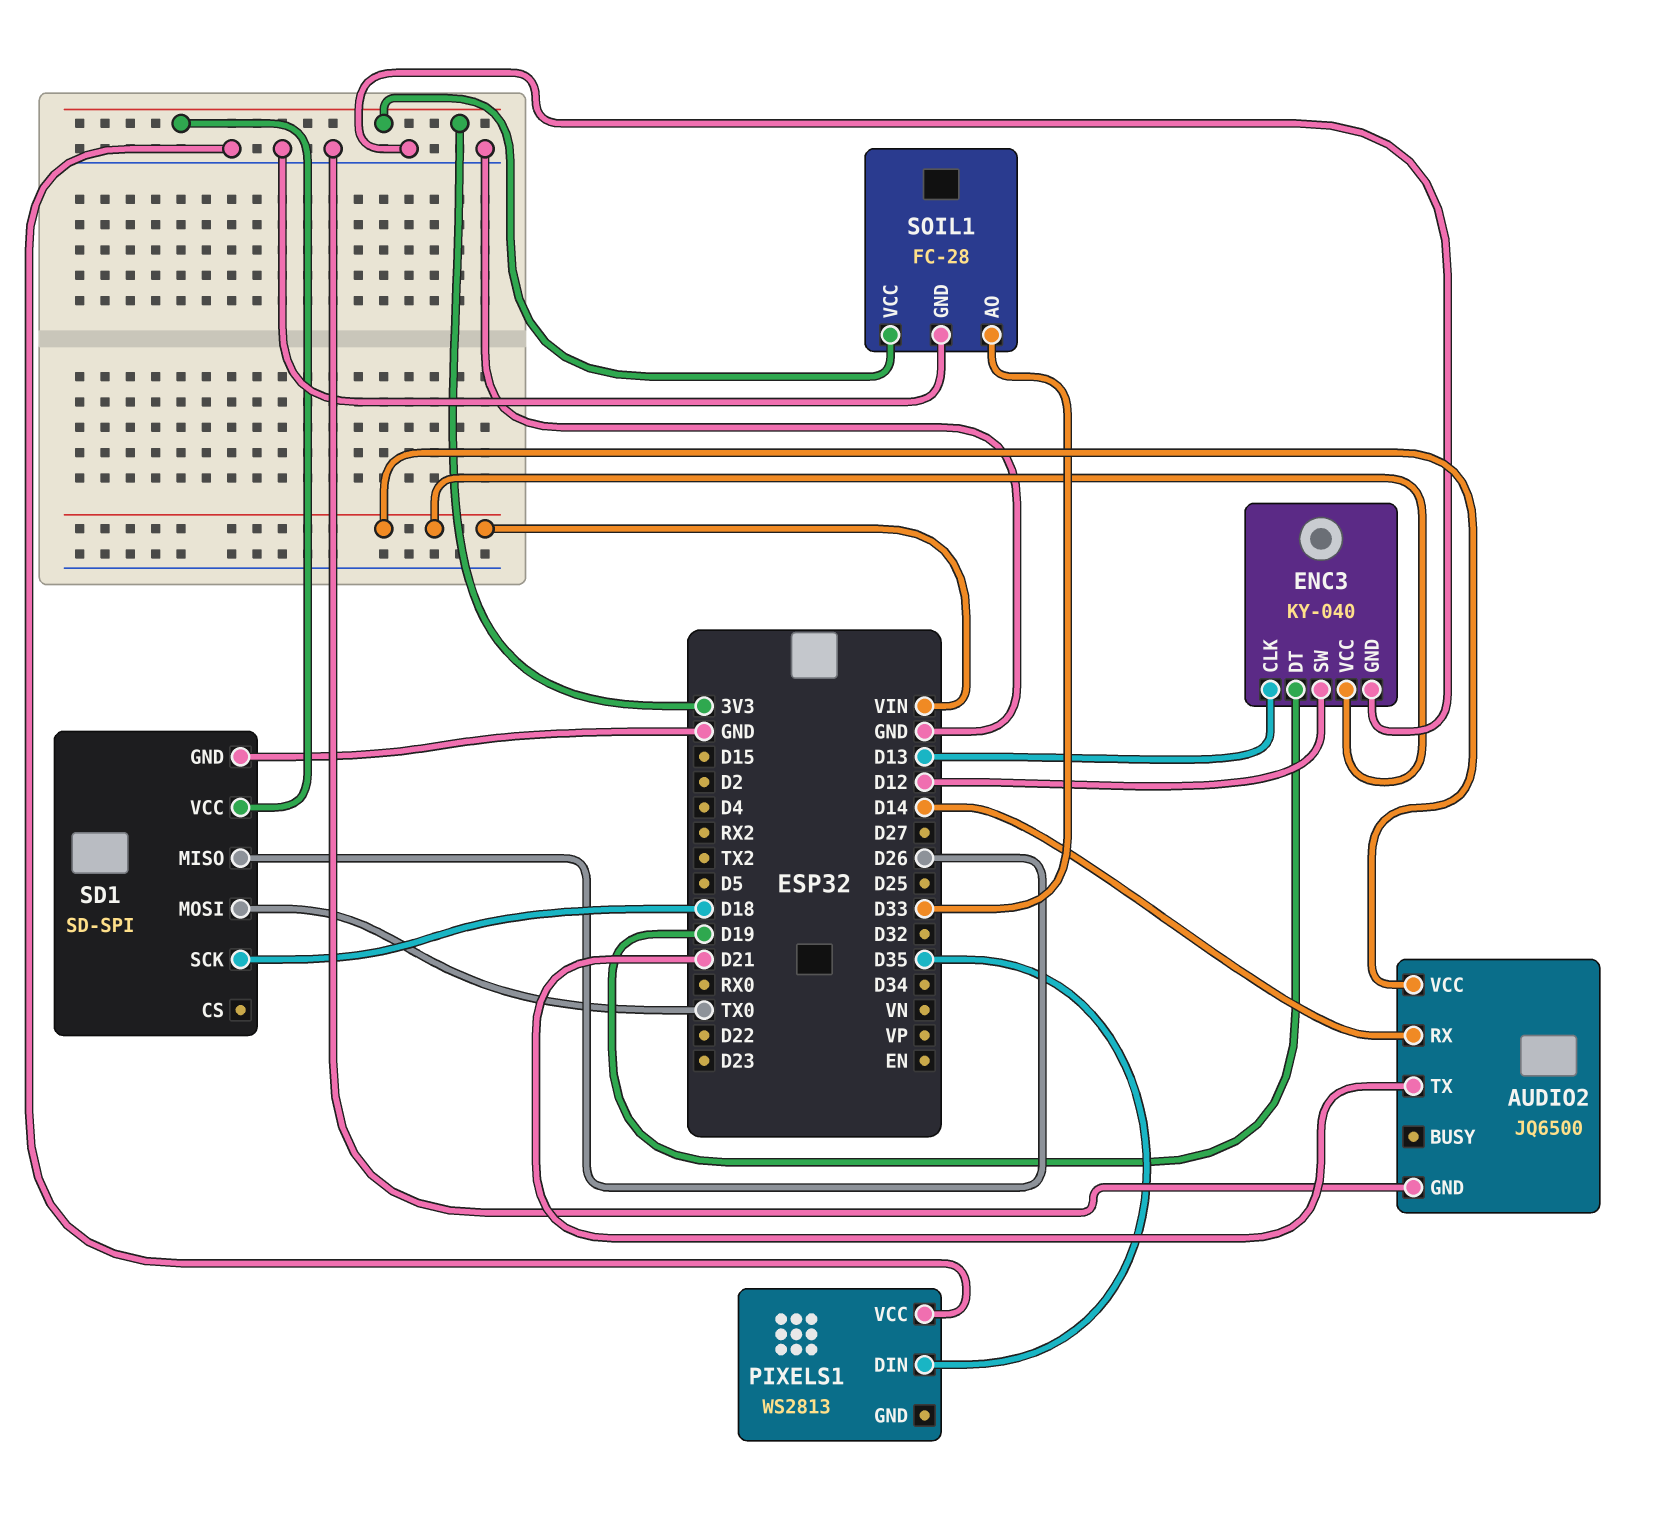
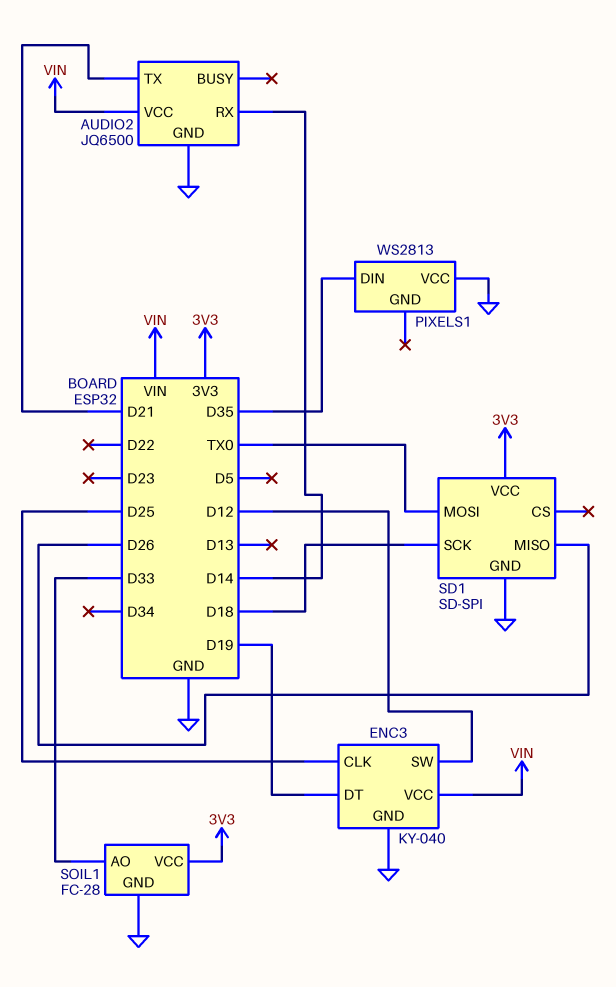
ENC3 pin CLK: D13 -> D25

